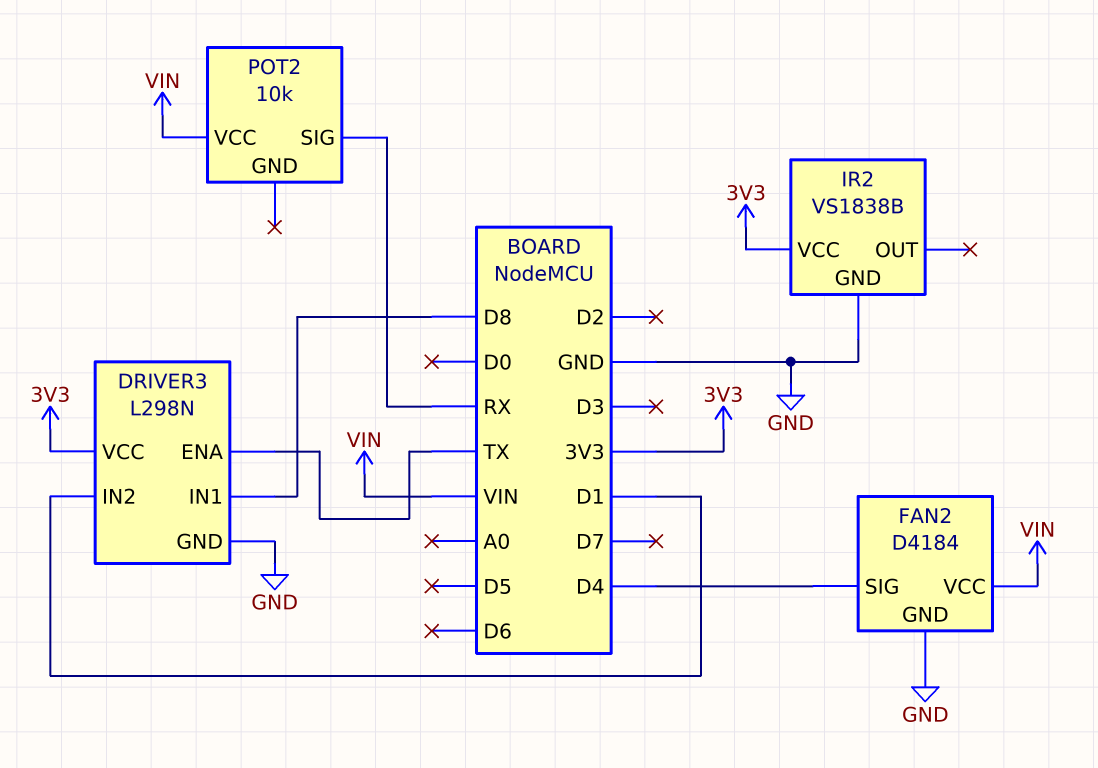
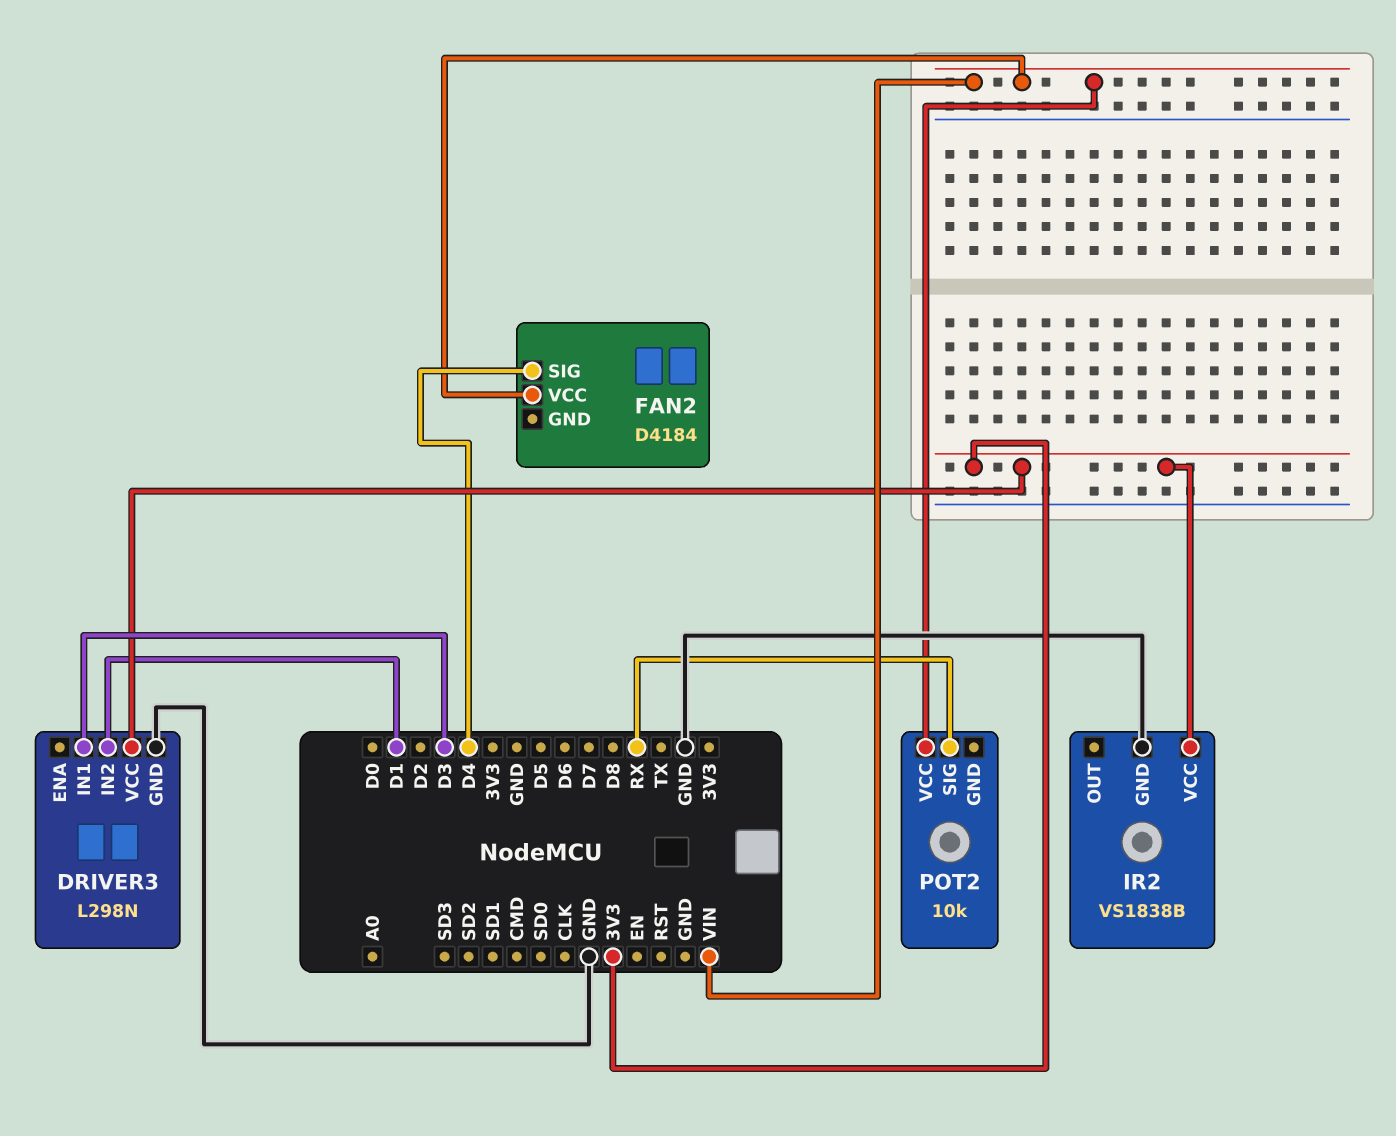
DRIVER3 pin ENA: TX -> none
DRIVER3 pin IN1: D8 -> D3
FAN2 pin GND: GND -> none

